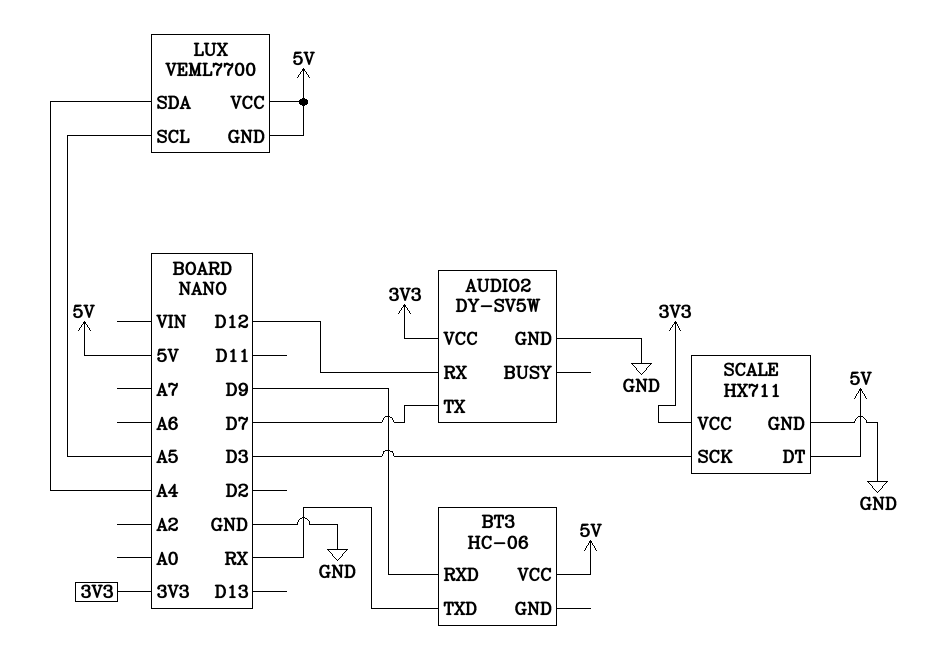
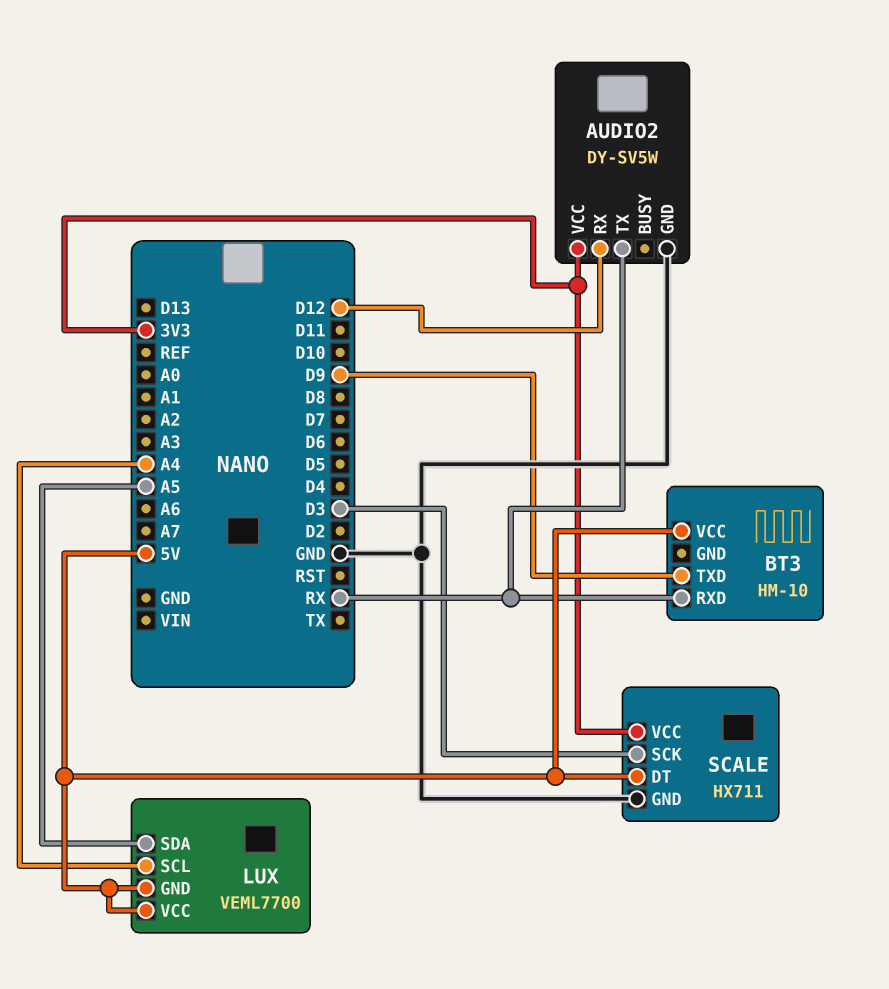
AUDIO2 pin TX: D7 -> RX
BT3: HC-06 -> HM-10
BT3 pin RXD: D9 -> RX
BT3 pin TXD: RX -> D9
LUX pin SCL: A5 -> A4
LUX pin SDA: A4 -> A5

